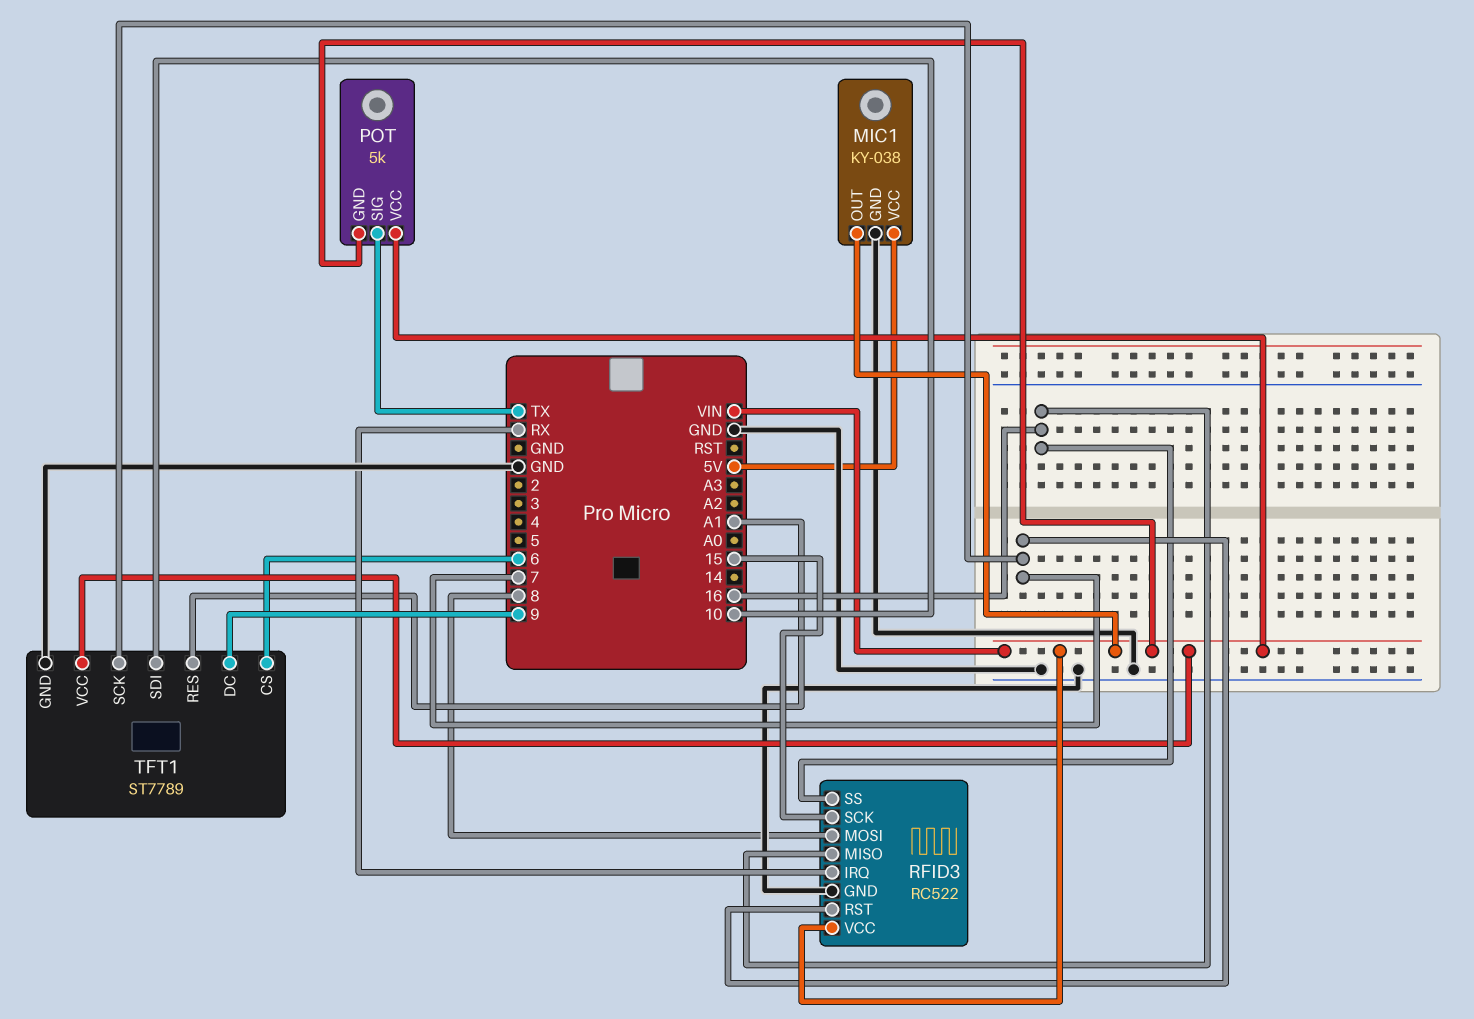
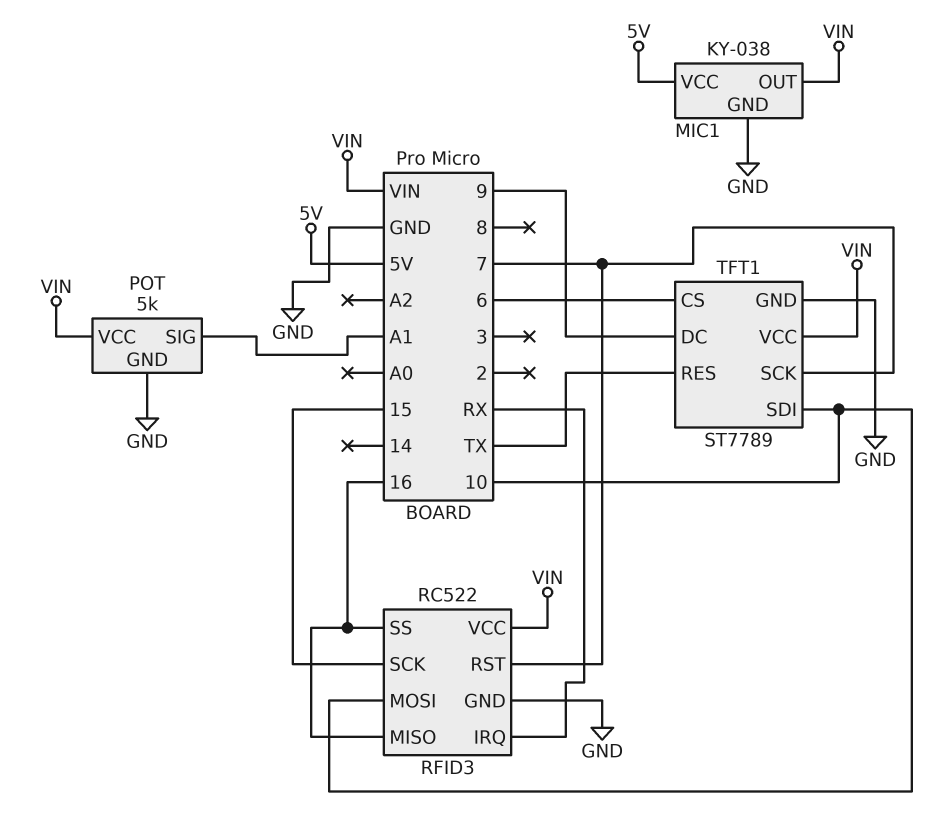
POT pin GND: VIN -> GND
POT pin SIG: TX -> A1
RFID3 pin MOSI: 8 -> 10
TFT1 pin RES: A1 -> TX

